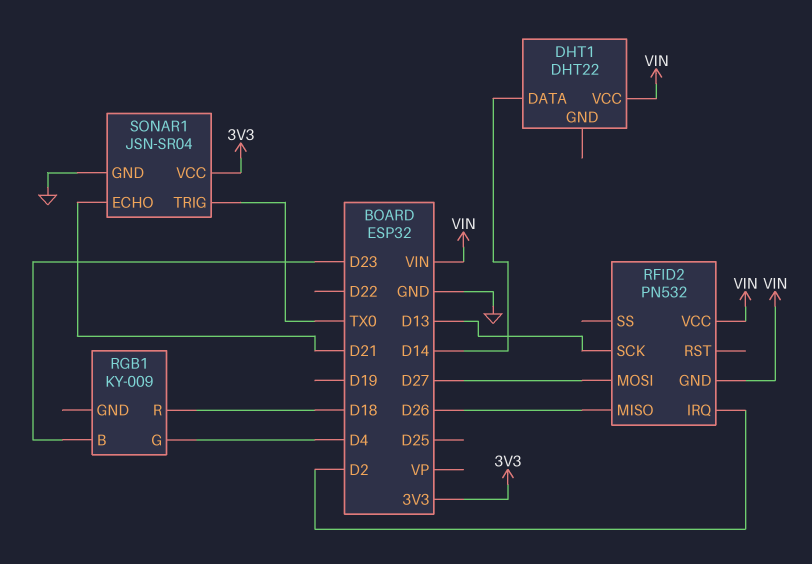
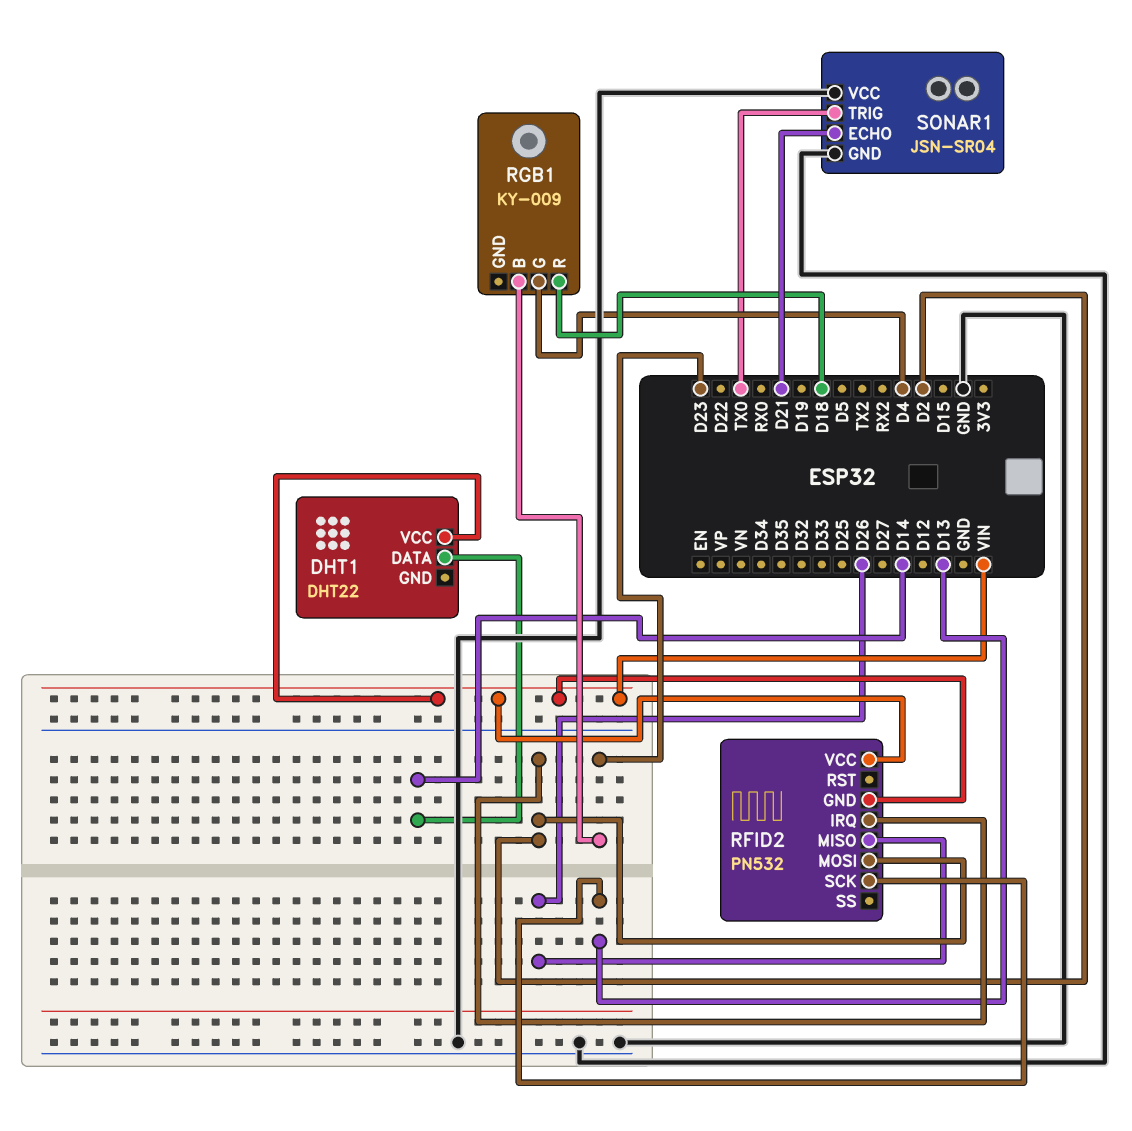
RFID2 pin MOSI: D27 -> D2
SONAR1 pin VCC: 3V3 -> GND

